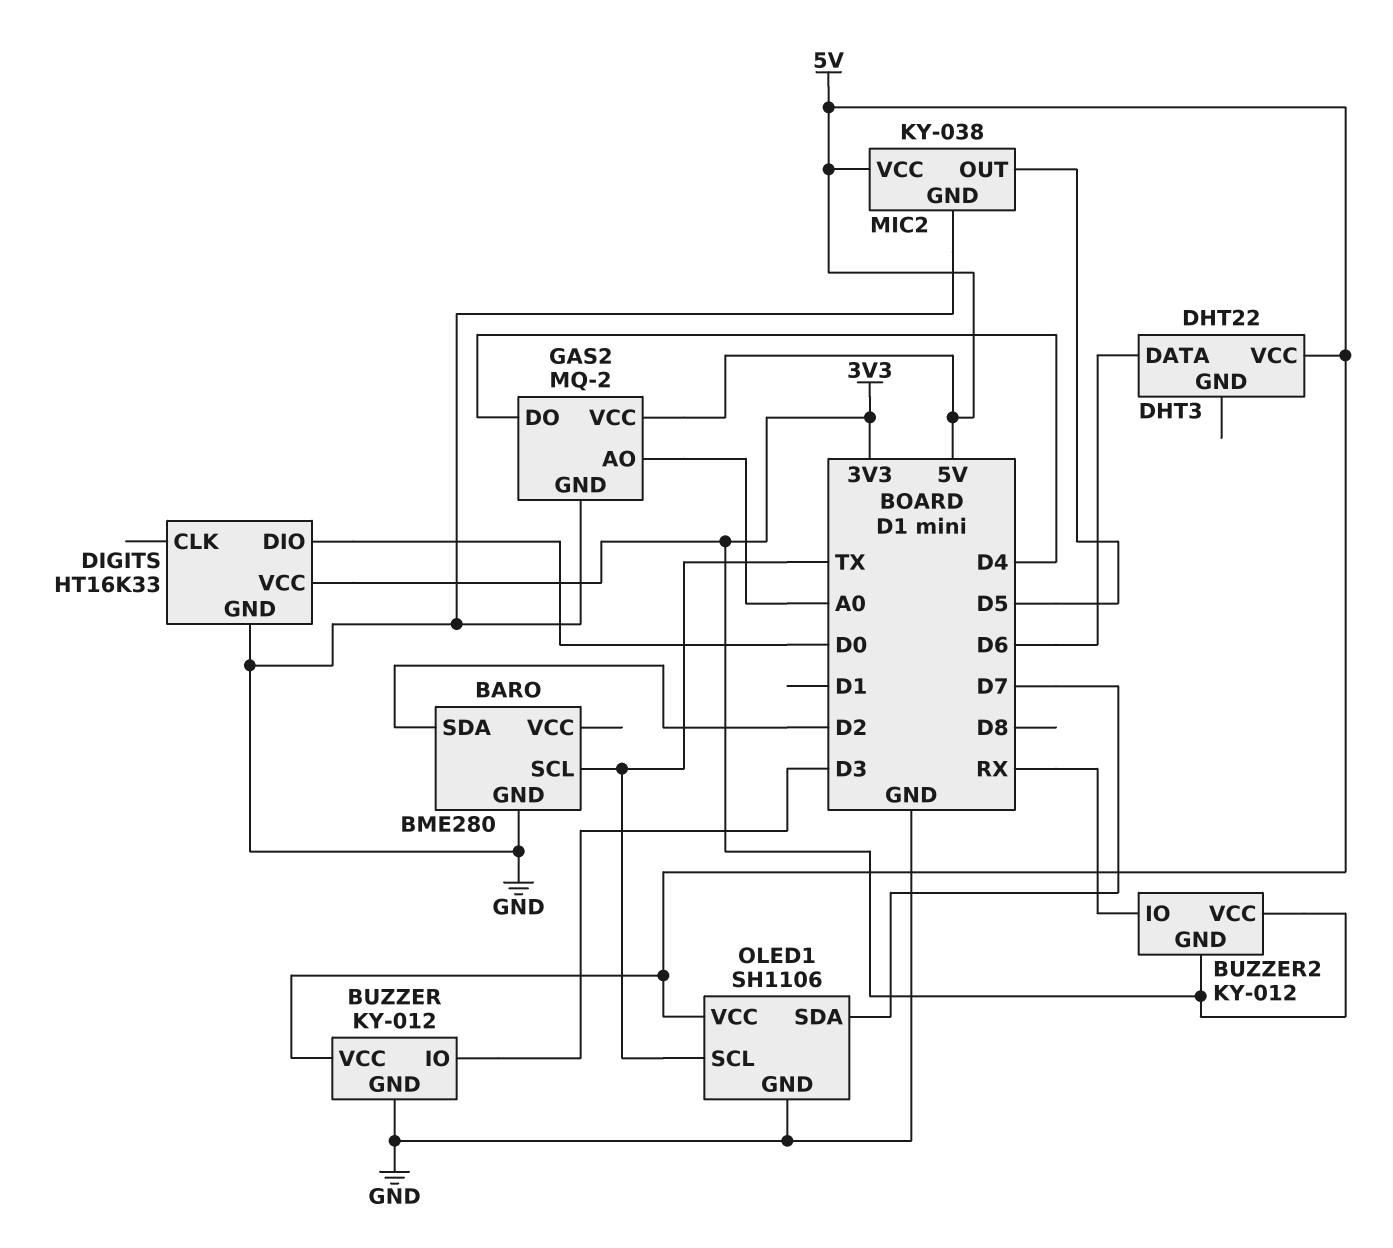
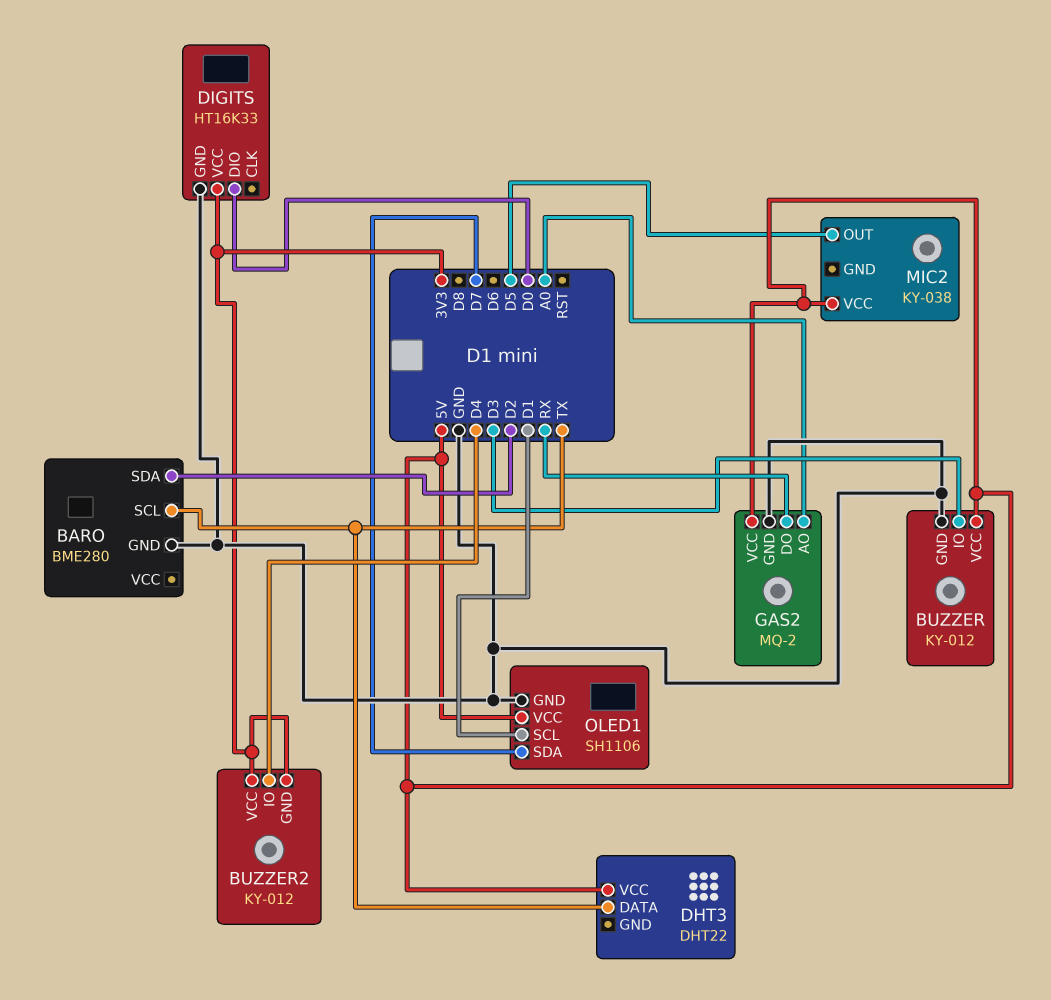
BUZZER2 pin IO: RX -> D4
DHT3 pin DATA: D6 -> TX
GAS2 pin DO: D4 -> RX
MIC2 pin GND: GND -> none
OLED1 pin SCL: TX -> D1

